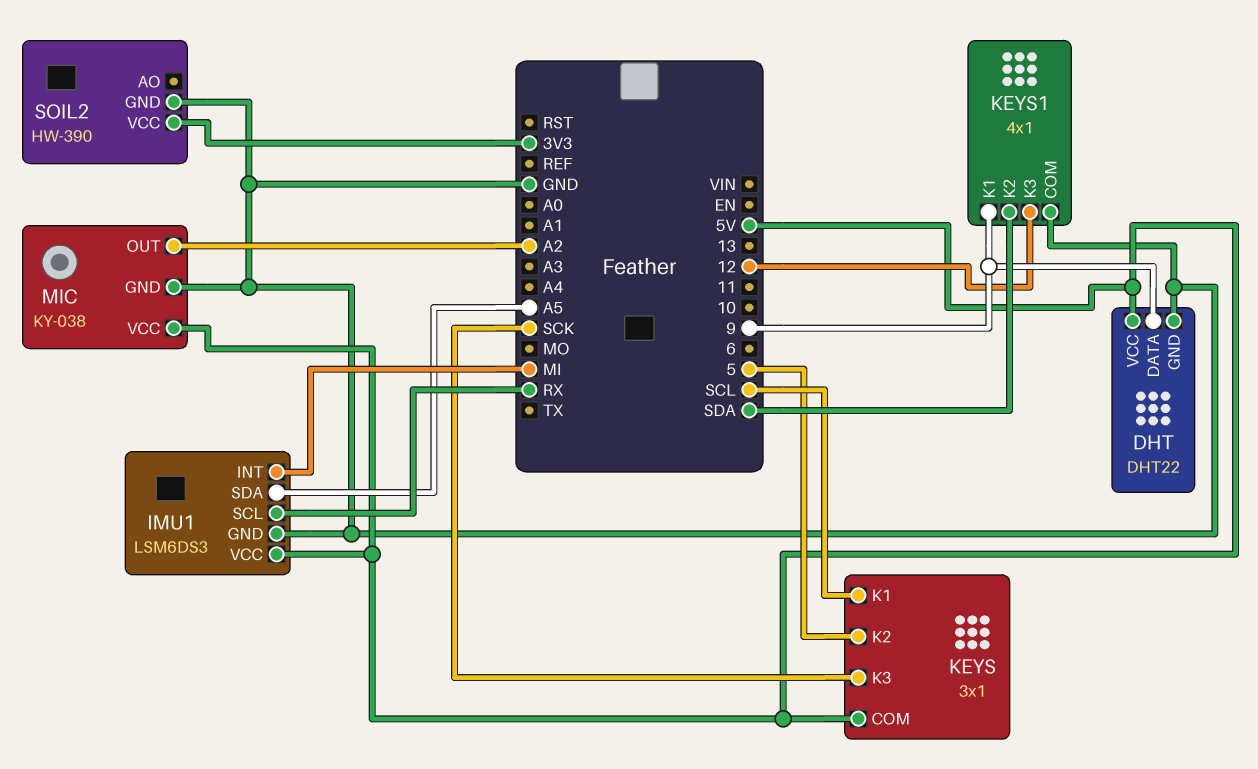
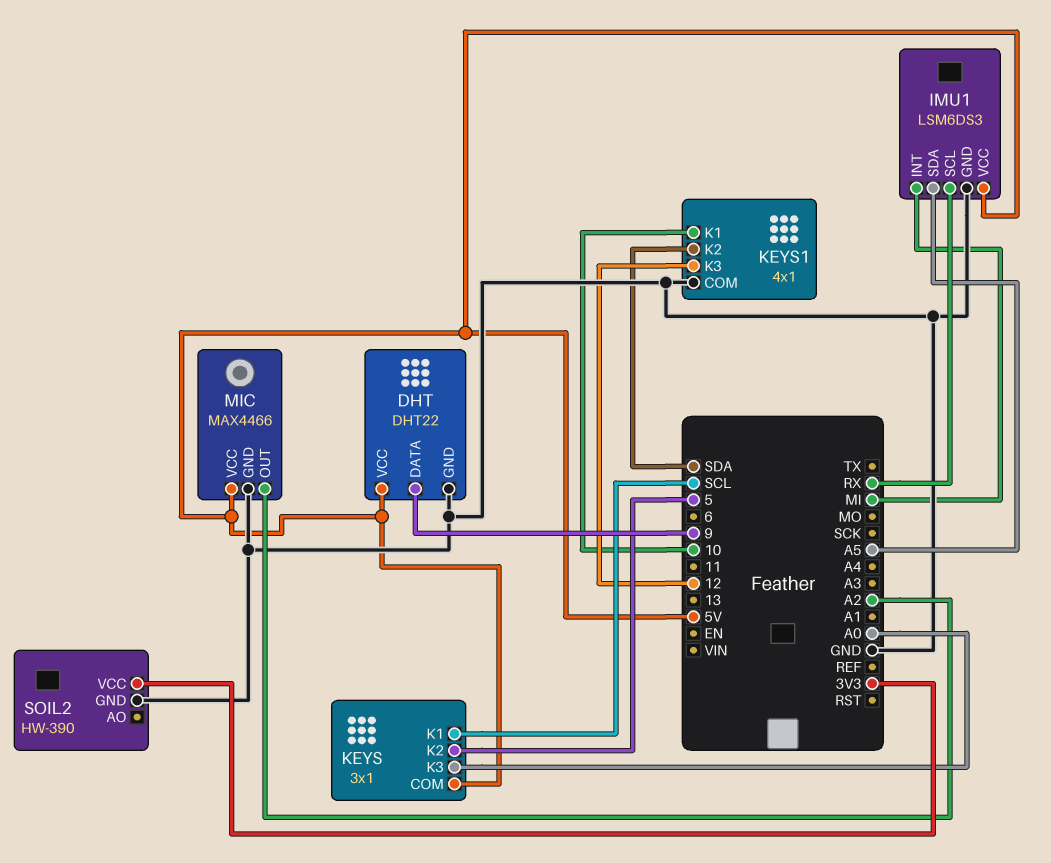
KEYS pin K3: SCK -> A0
KEYS1 pin K1: 9 -> 10
MIC: KY-038 -> MAX4466

